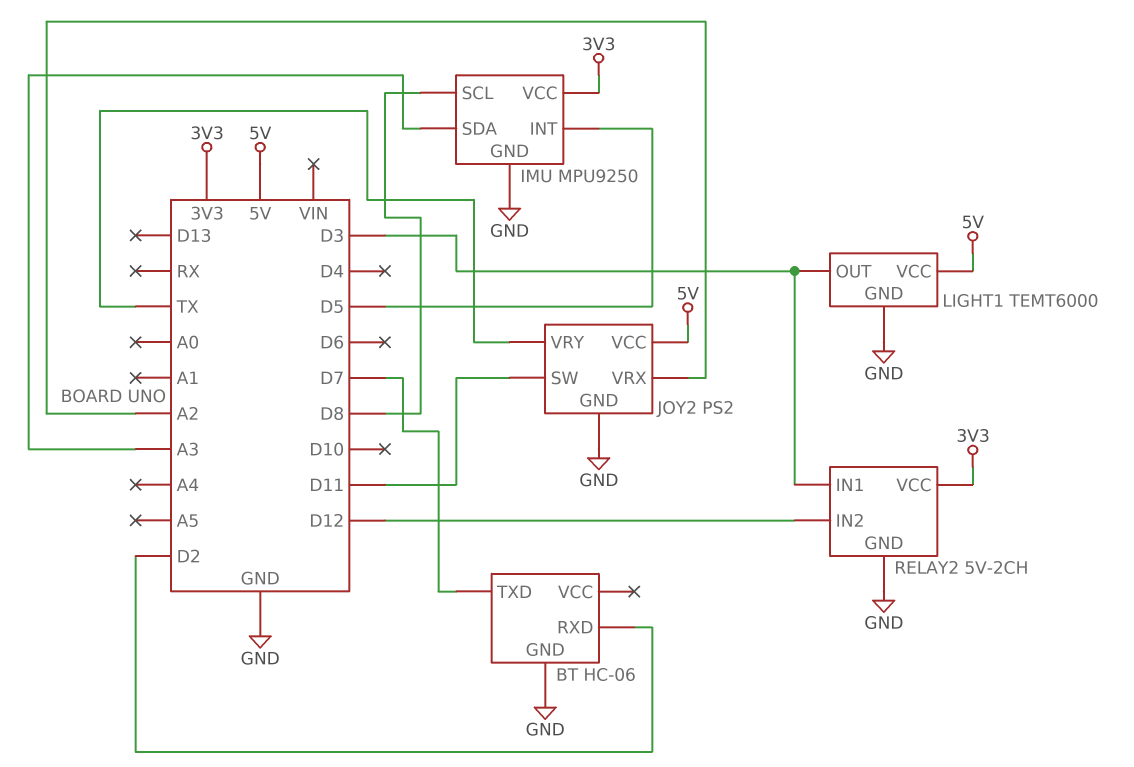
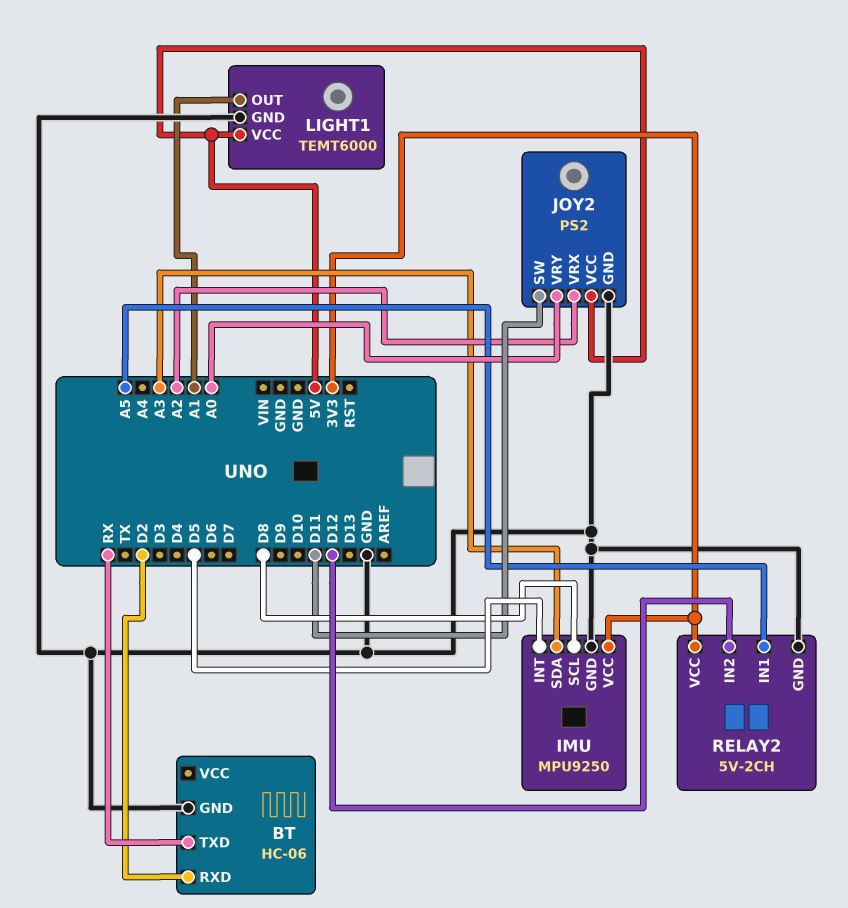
BT pin TXD: D7 -> RX
JOY2 pin VRY: TX -> A0
LIGHT1 pin OUT: D3 -> A1
RELAY2 pin IN1: D3 -> A5

